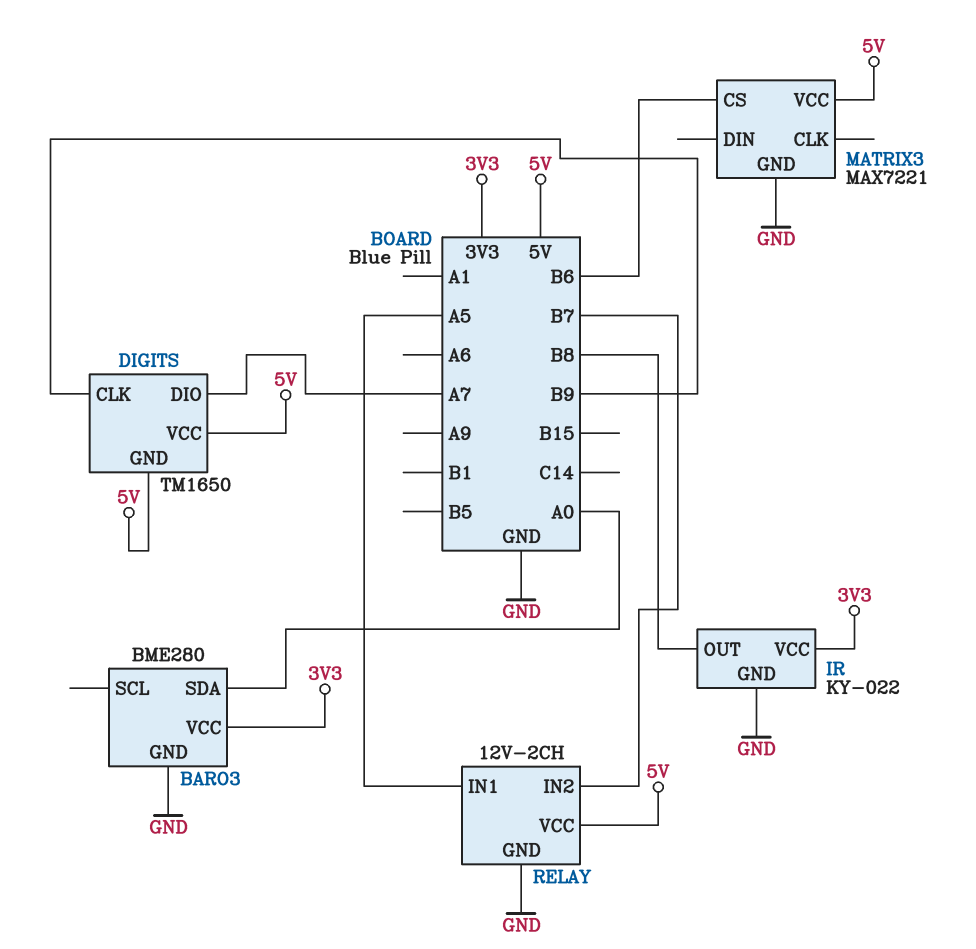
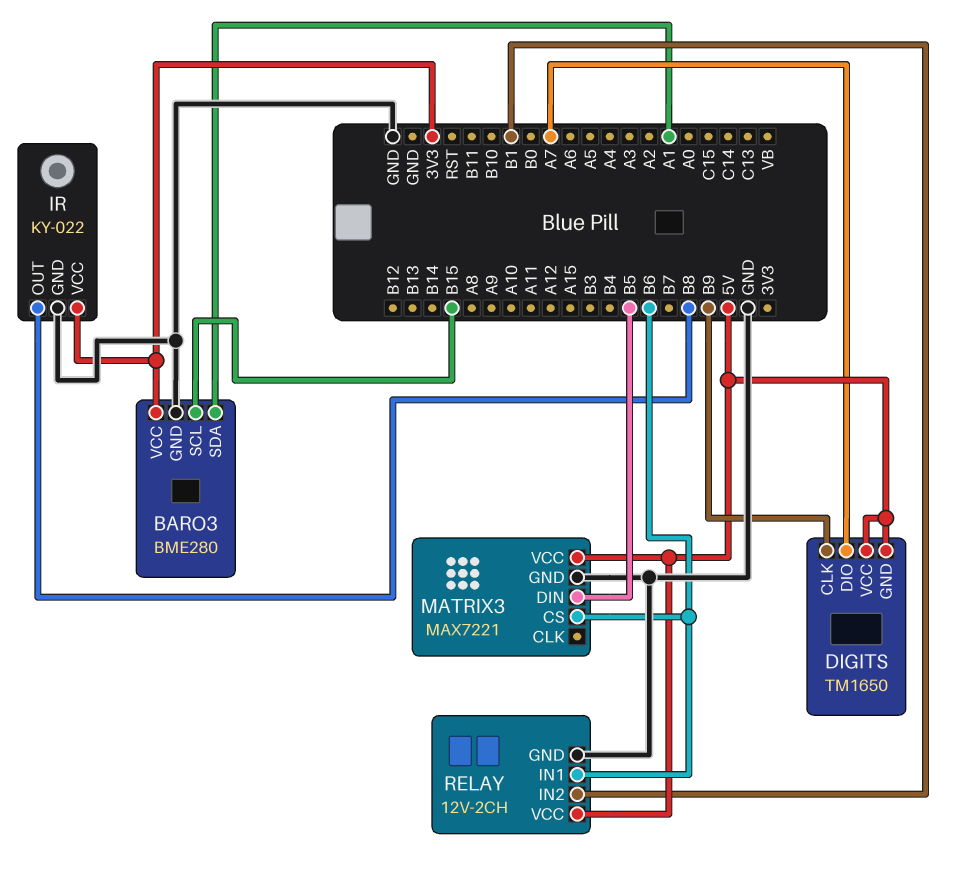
BARO3 pin SCL: none -> B15
BARO3 pin SDA: A0 -> A1
MATRIX3 pin DIN: none -> B5
RELAY pin IN1: A5 -> B6
RELAY pin IN2: B7 -> B1

